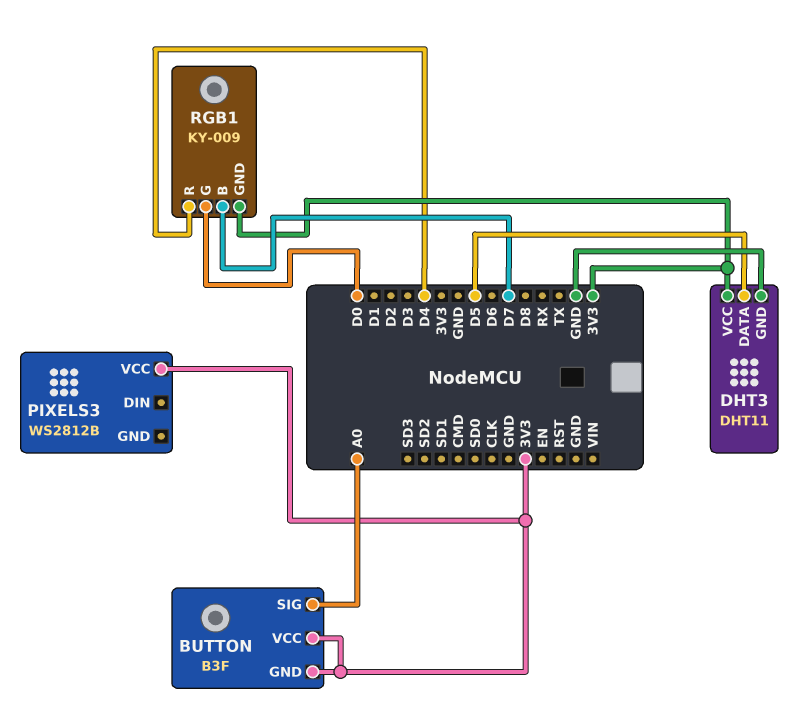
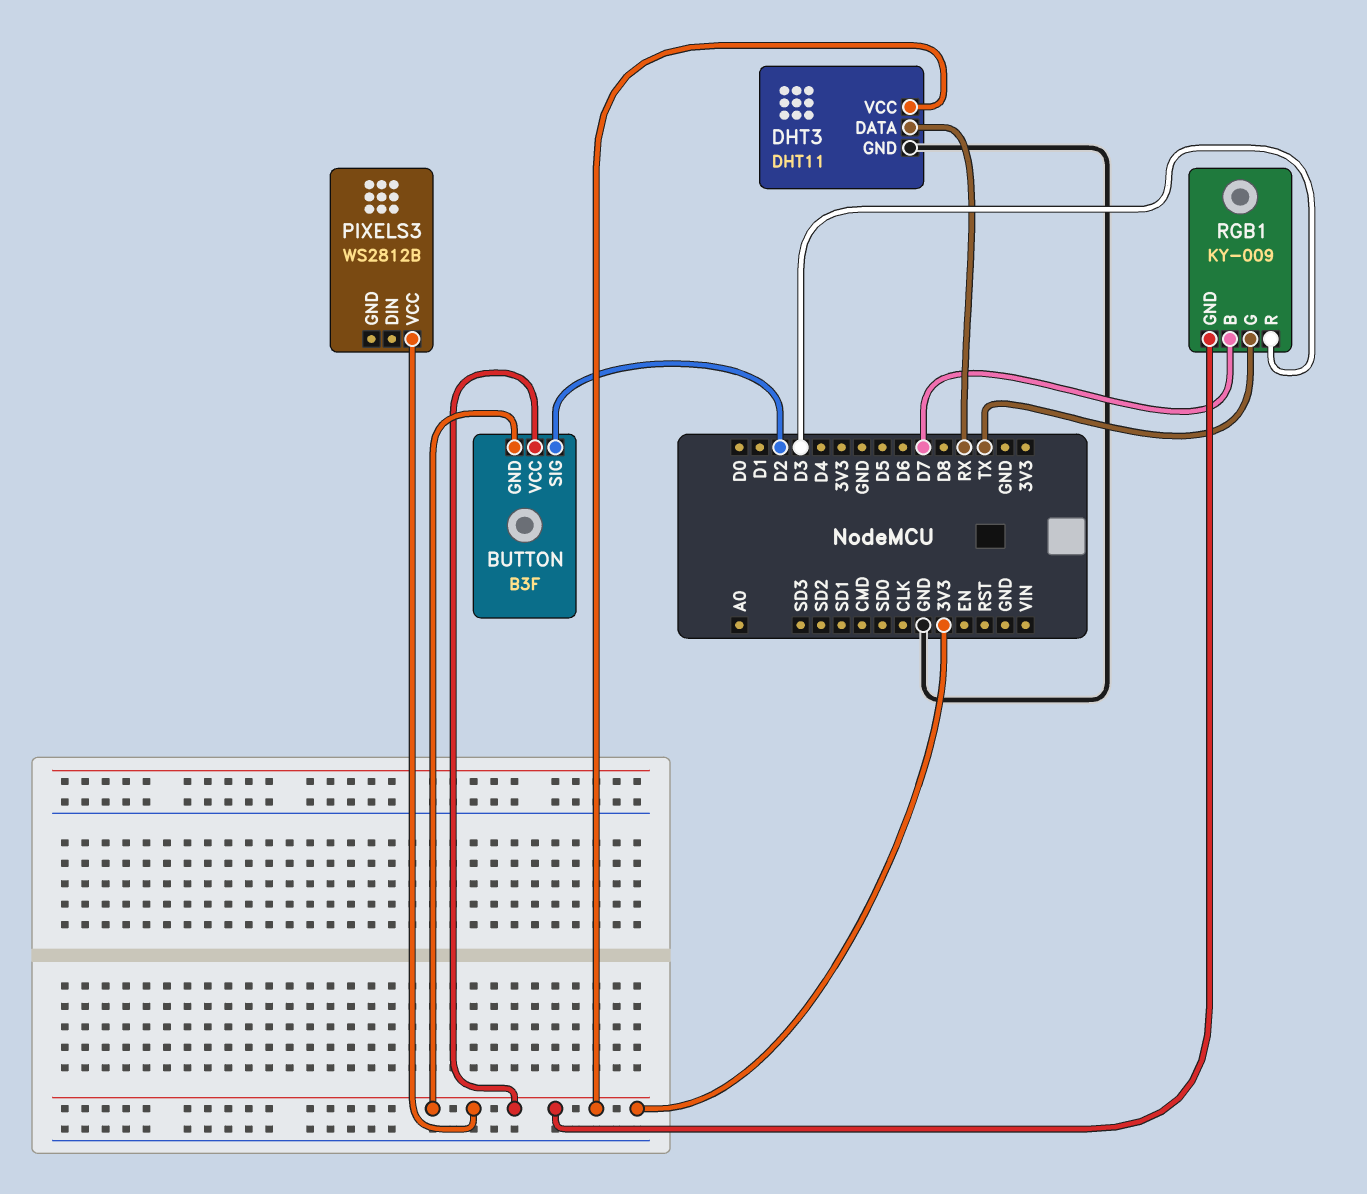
BUTTON pin SIG: A0 -> D2
DHT3 pin DATA: D5 -> RX
RGB1 pin G: D0 -> TX
RGB1 pin R: D4 -> D3

